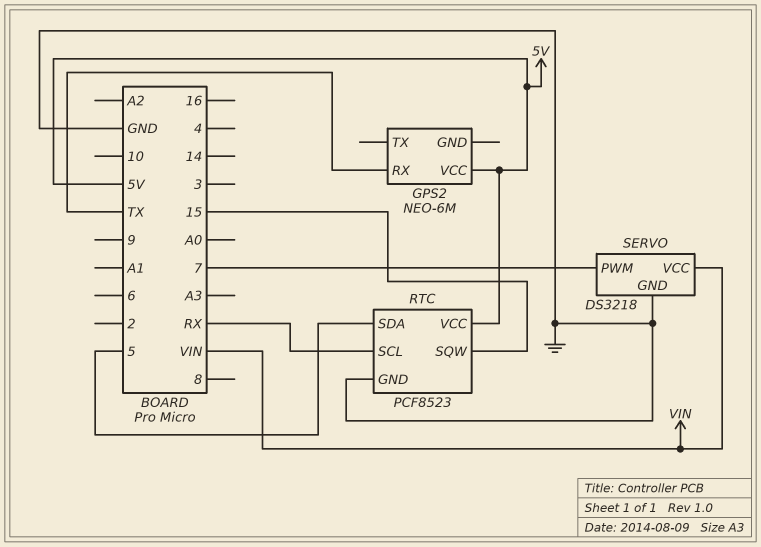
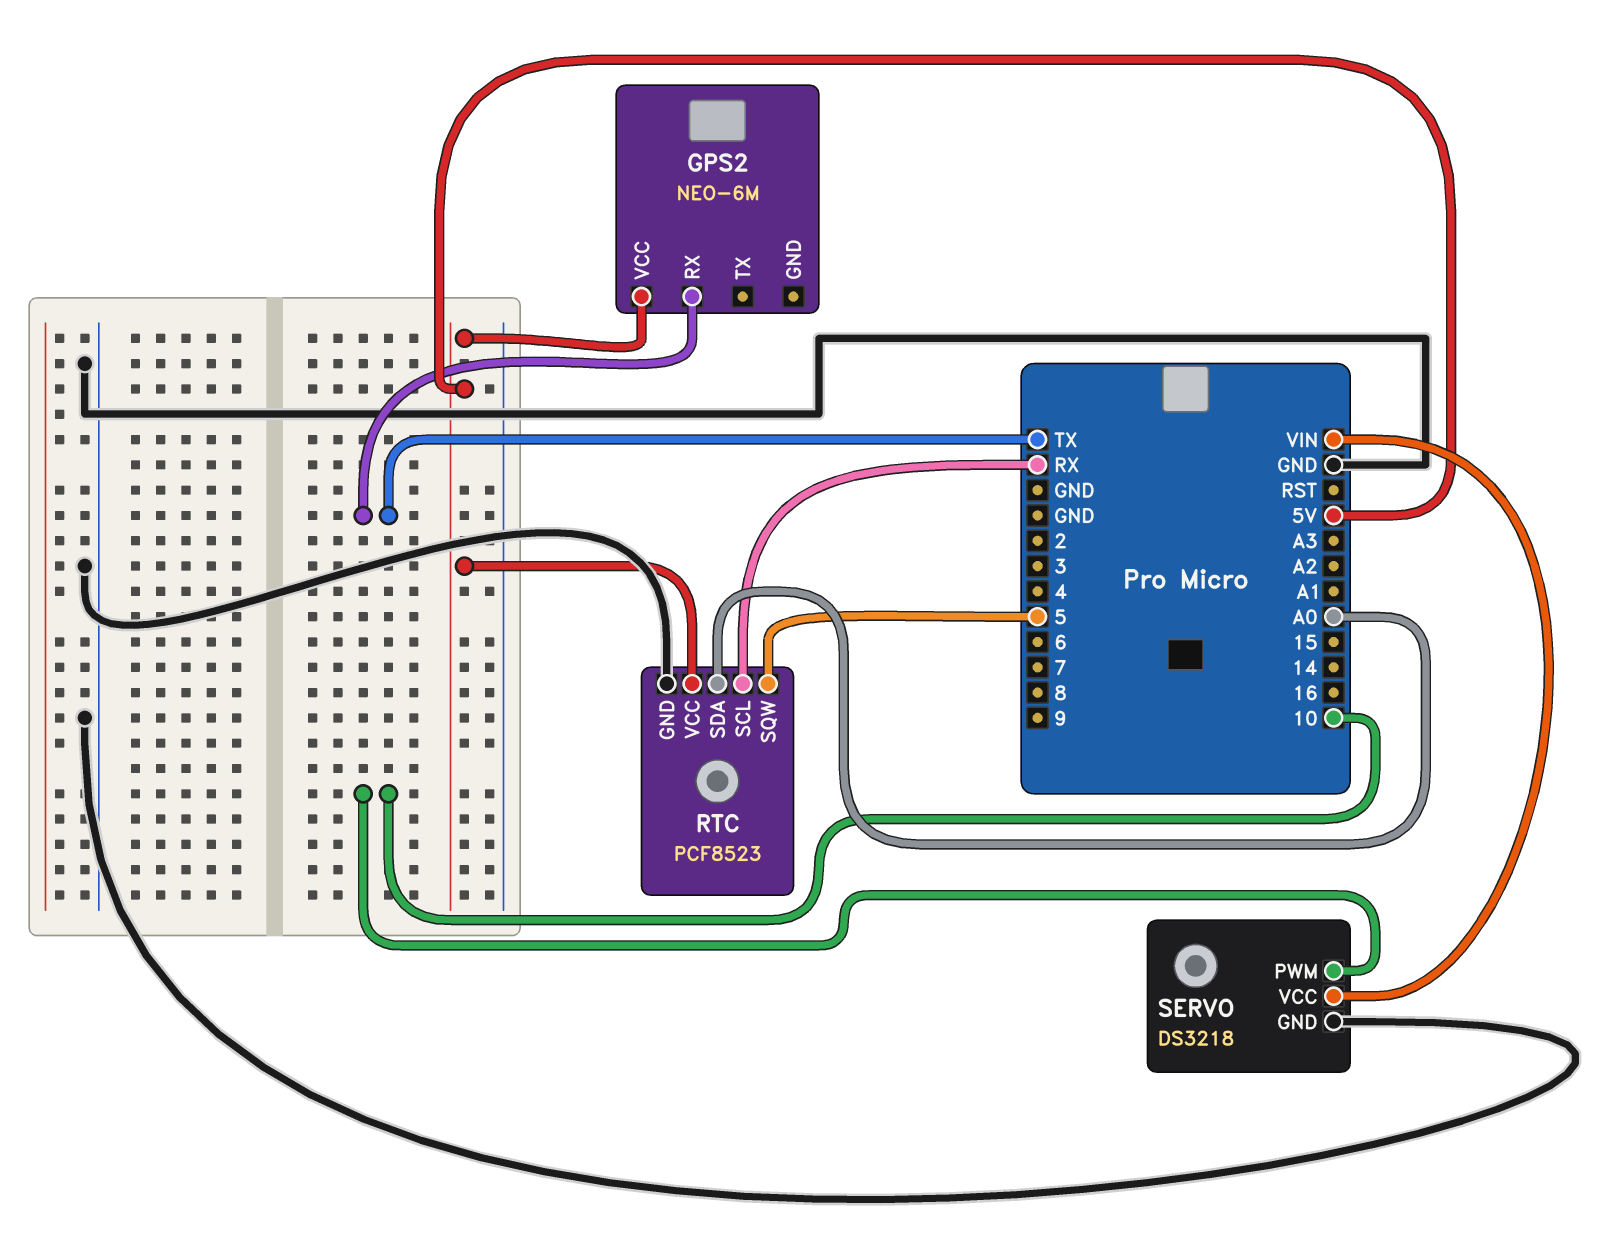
RTC pin SDA: 5 -> A0
RTC pin SQW: 15 -> 5
SERVO pin PWM: 7 -> 10

